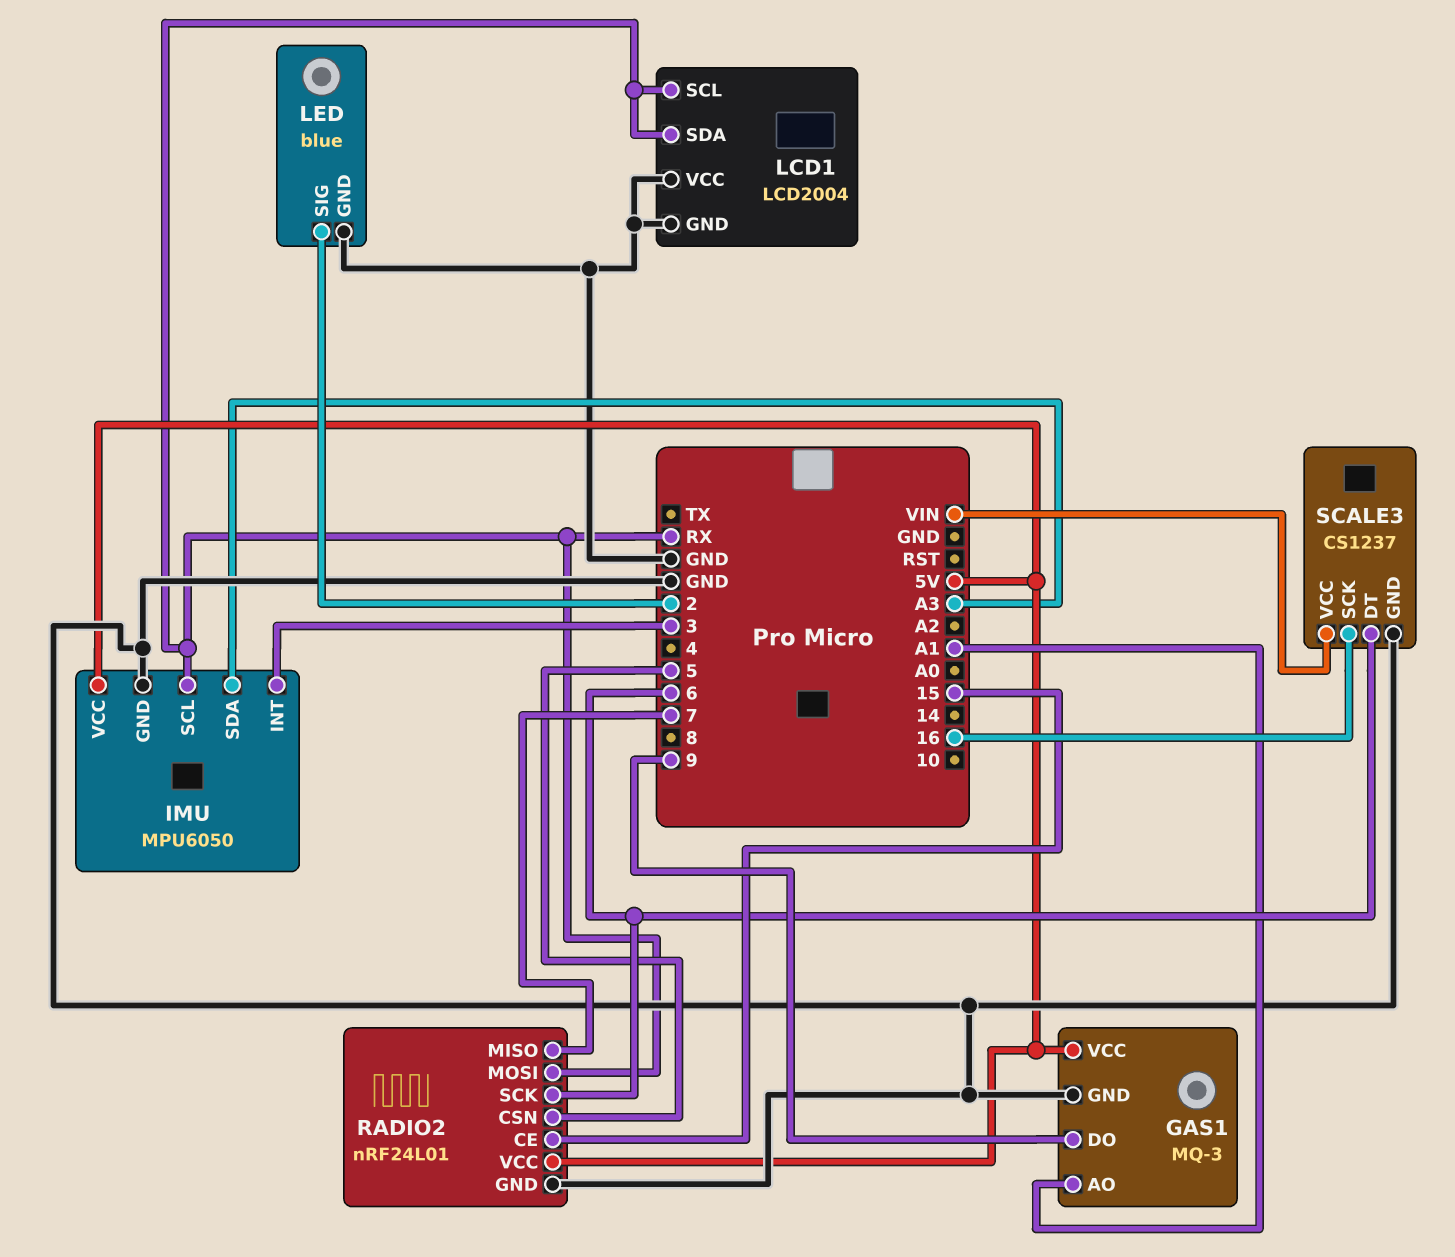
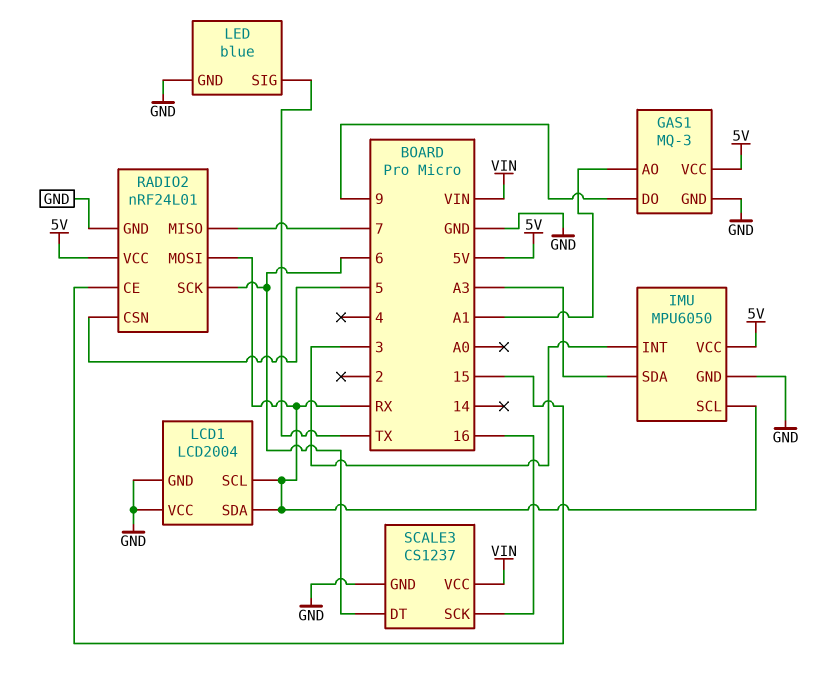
LED pin SIG: 2 -> TX

